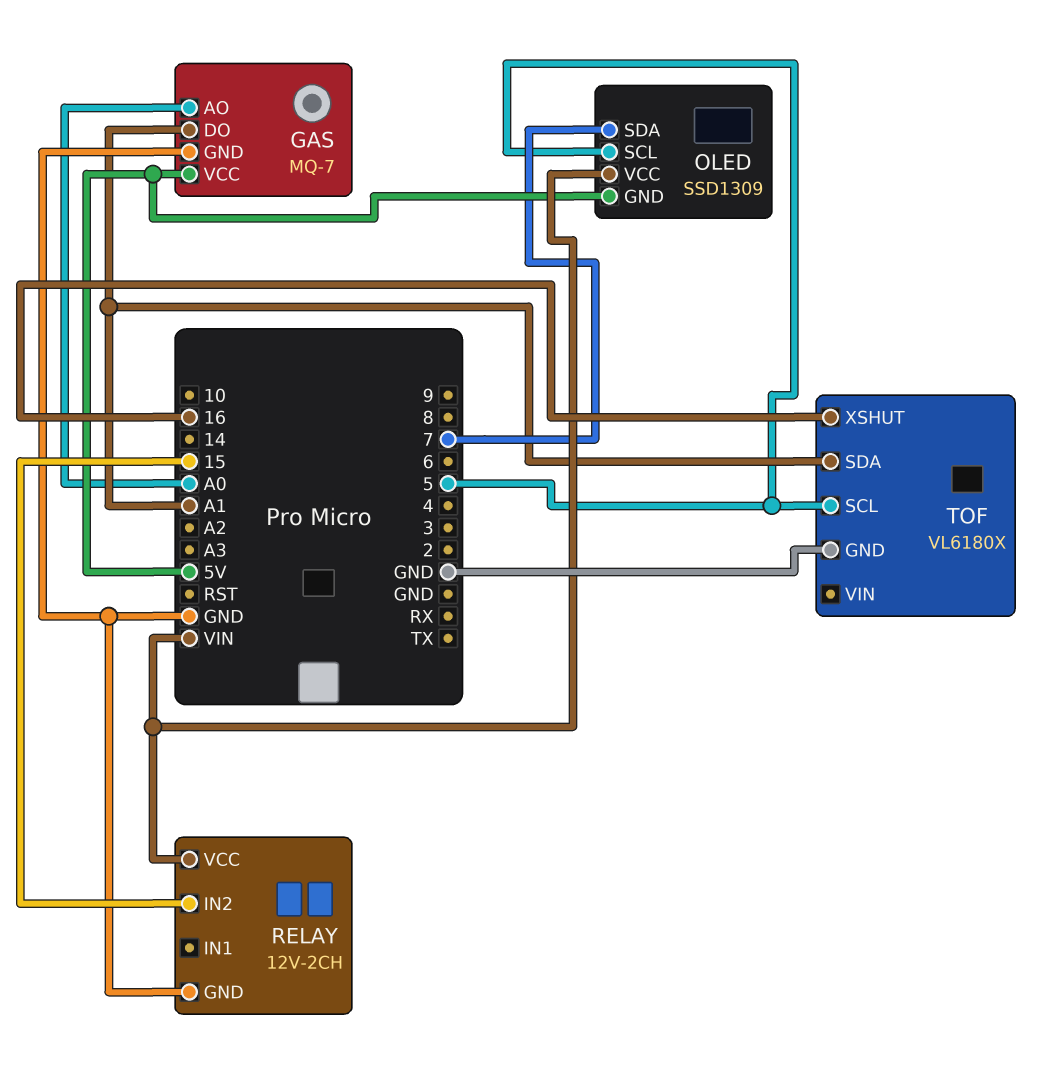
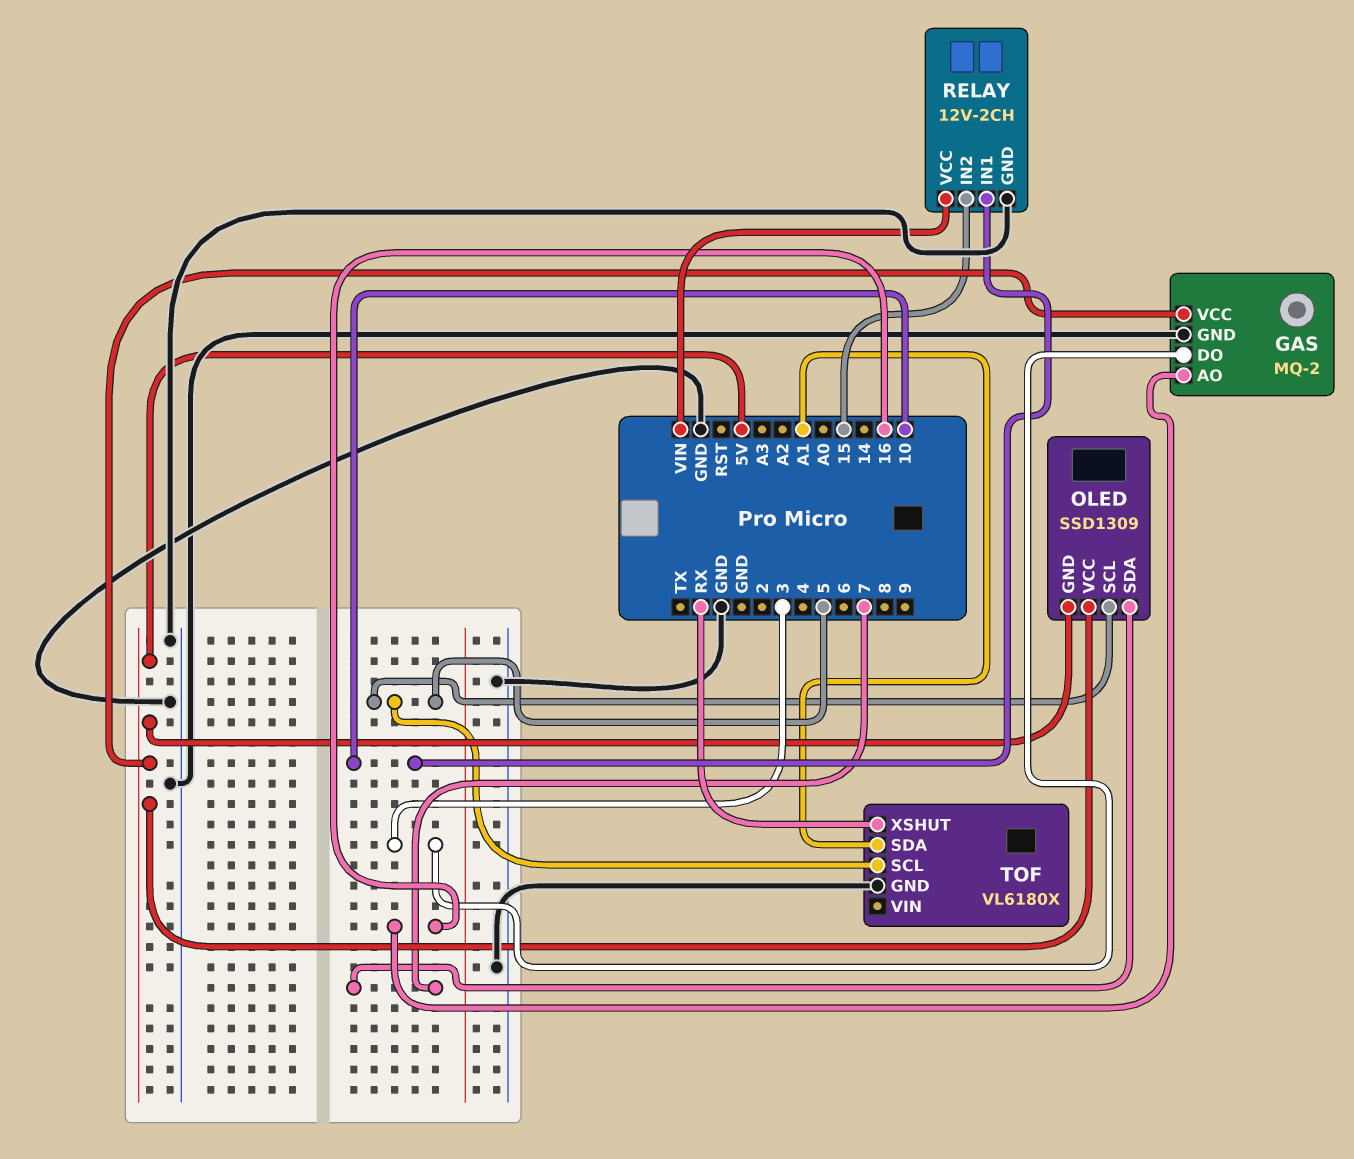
GAS: MQ-7 -> MQ-2
GAS pin AO: A0 -> 16
GAS pin DO: A1 -> 3
OLED pin VCC: VIN -> 5V
RELAY pin IN1: none -> 10
TOF pin XSHUT: 16 -> RX

